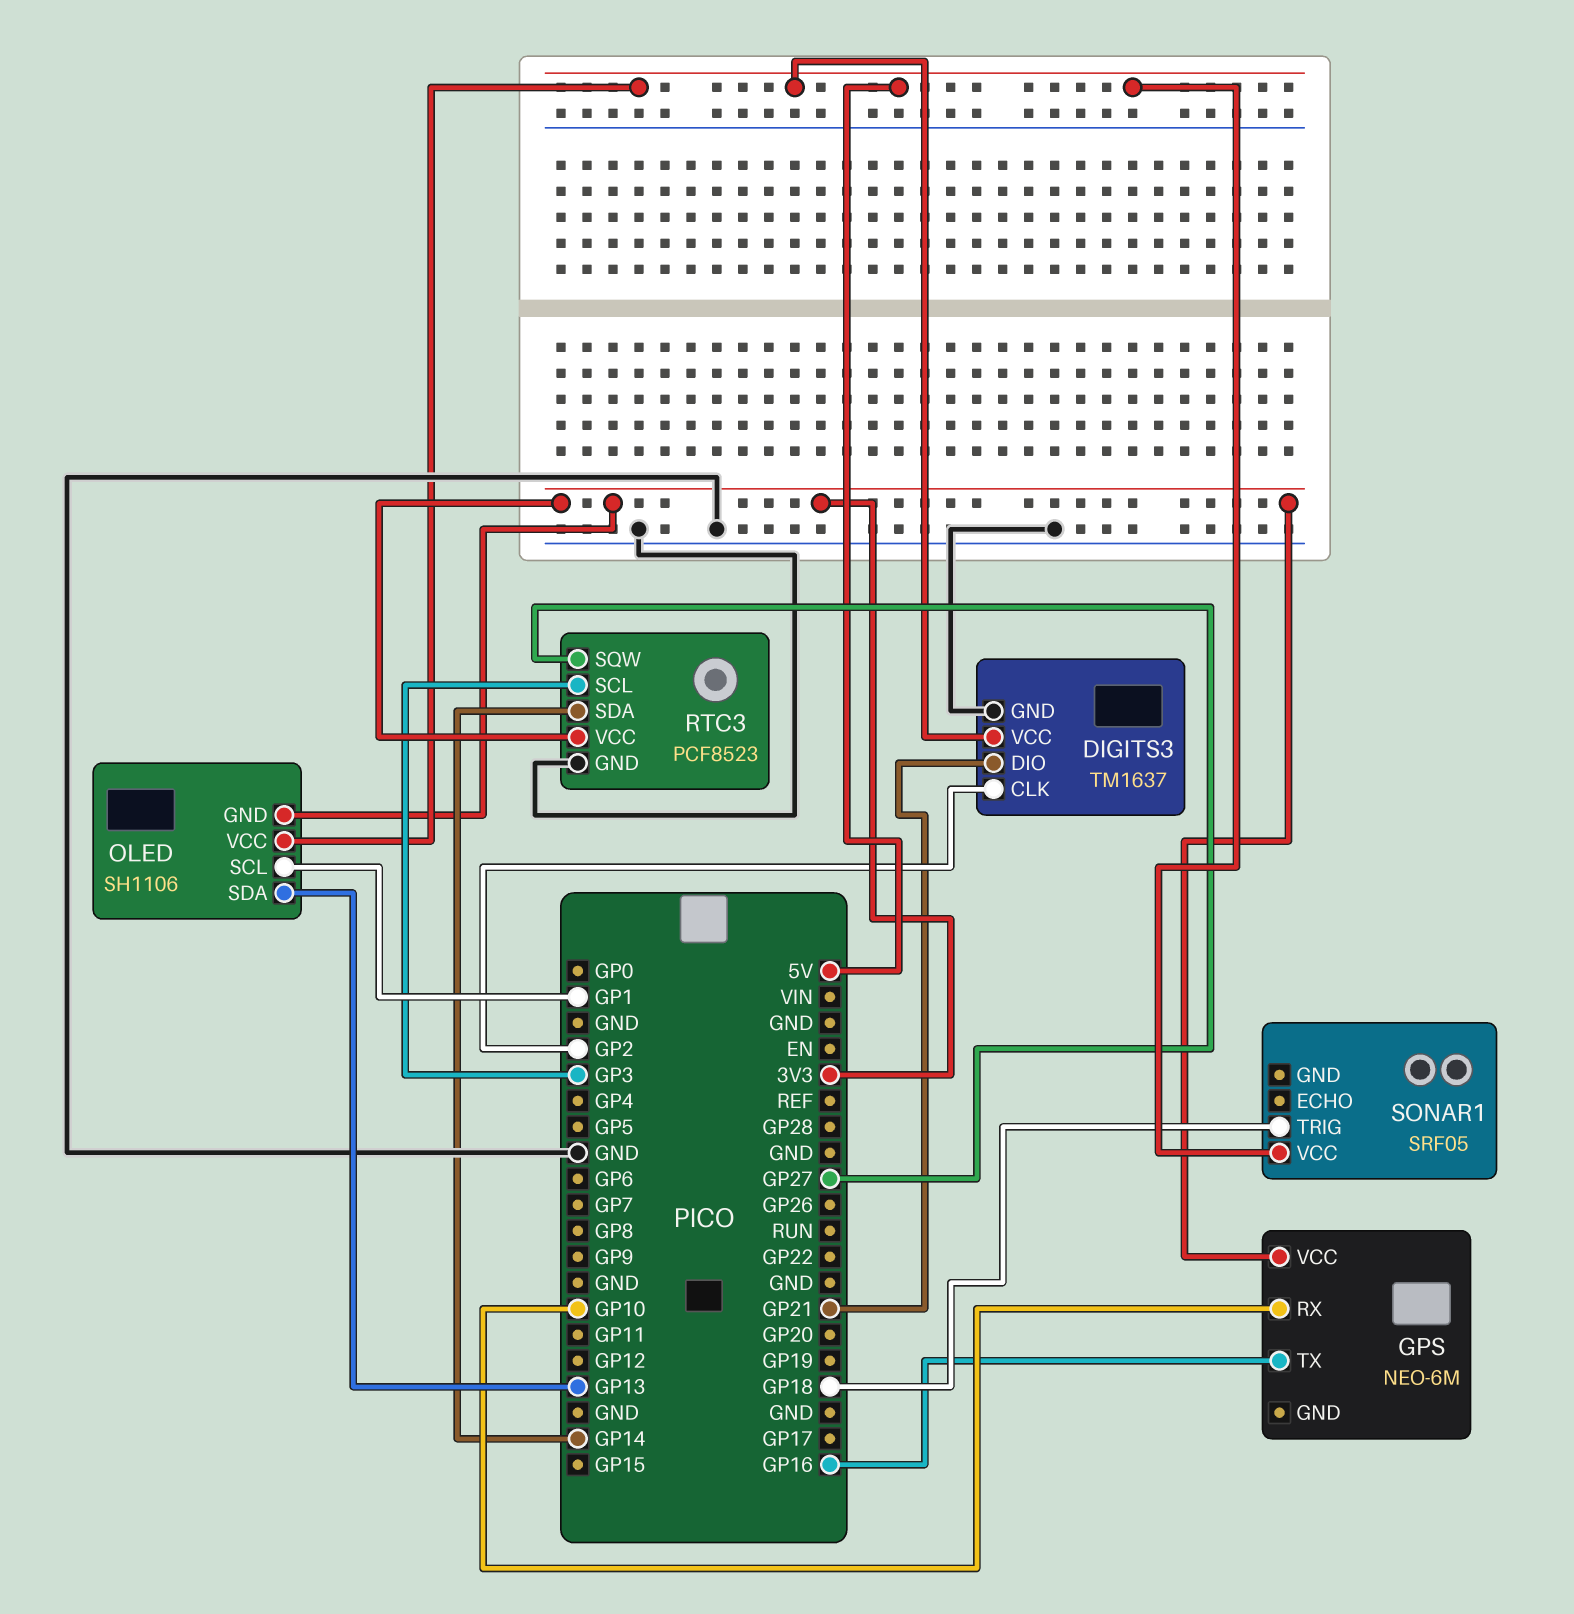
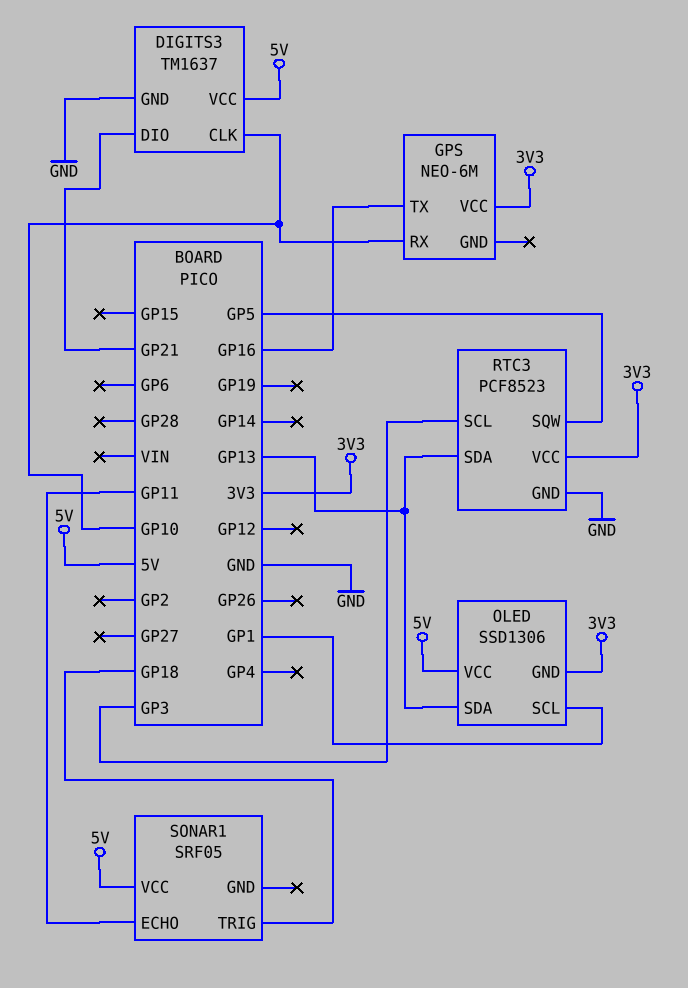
DIGITS3 pin CLK: GP2 -> GP10
OLED: SH1106 -> SSD1306
RTC3 pin SDA: GP14 -> GP13
RTC3 pin SQW: GP27 -> GP5
SONAR1 pin ECHO: none -> GP11

